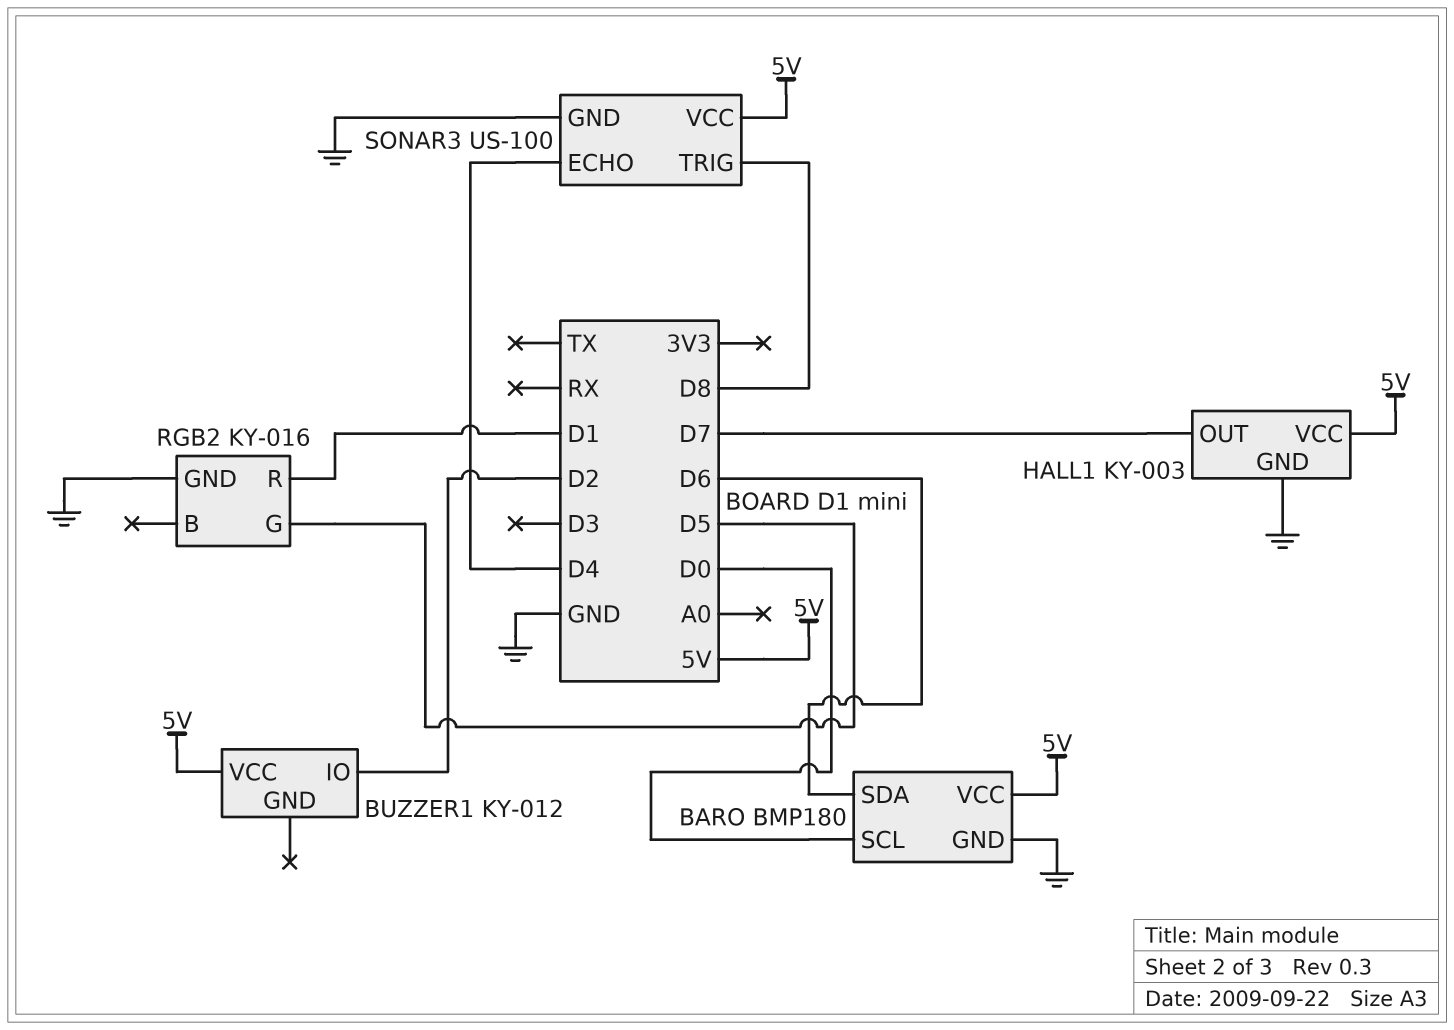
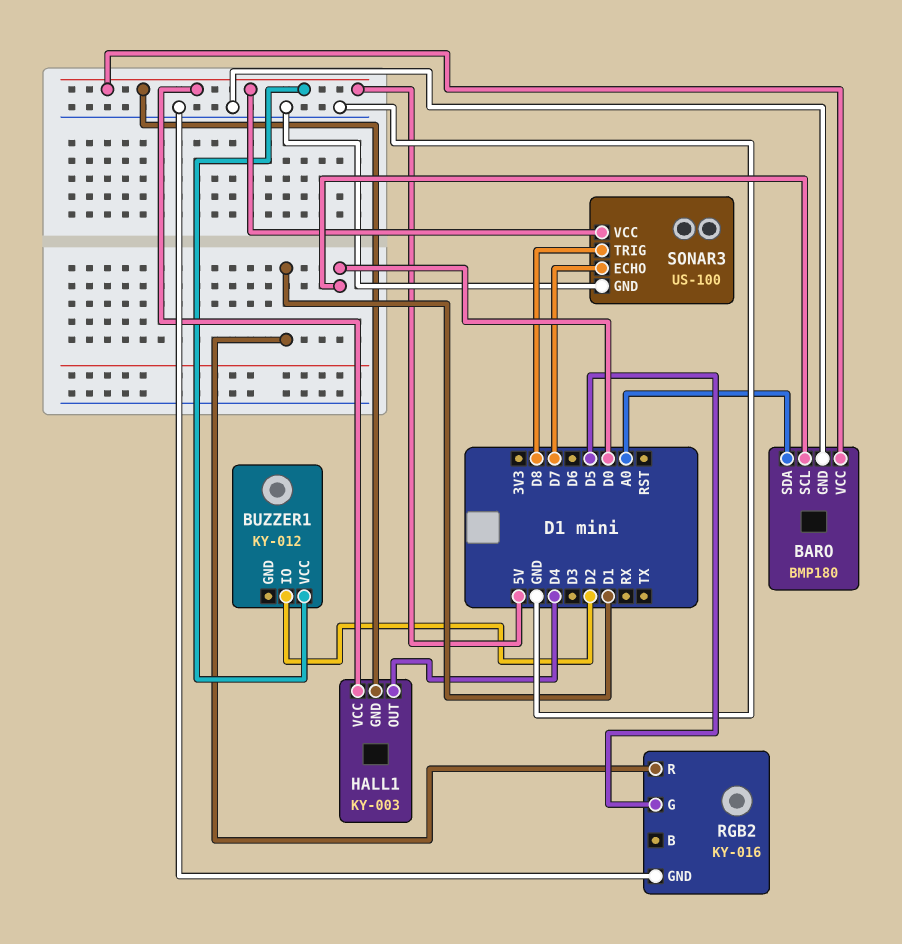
BARO pin SDA: D6 -> A0
HALL1 pin GND: GND -> 5V
HALL1 pin OUT: D7 -> D4
SONAR3 pin ECHO: D4 -> D7

